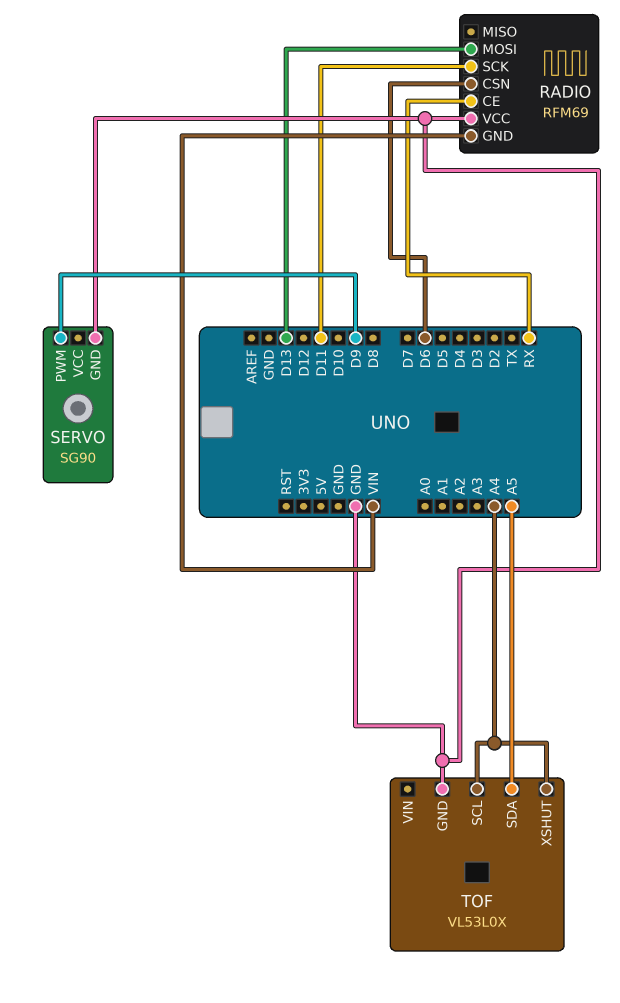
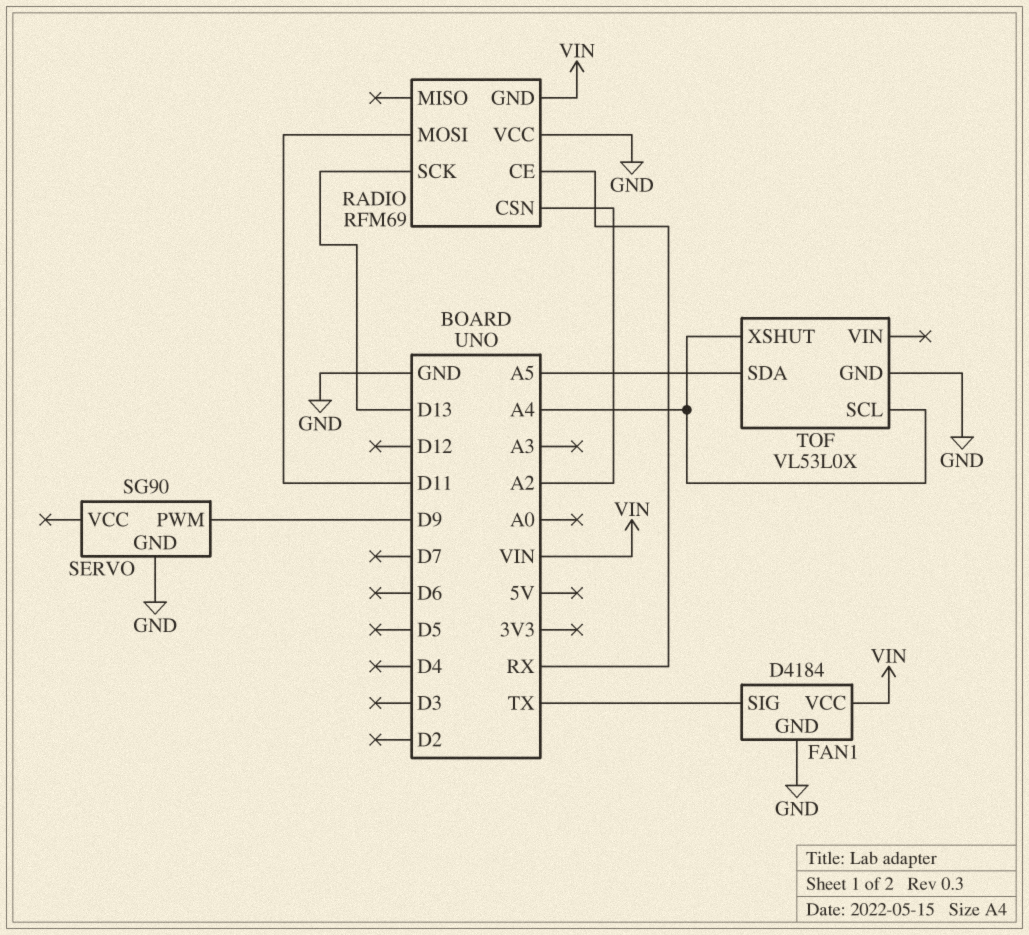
FAN1: none -> D4184
FAN1 pin GND: none -> GND
FAN1 pin SIG: none -> TX
FAN1 pin VCC: none -> VIN
RADIO pin CSN: D6 -> A2
RADIO pin MOSI: D13 -> D11
RADIO pin SCK: D11 -> D13

